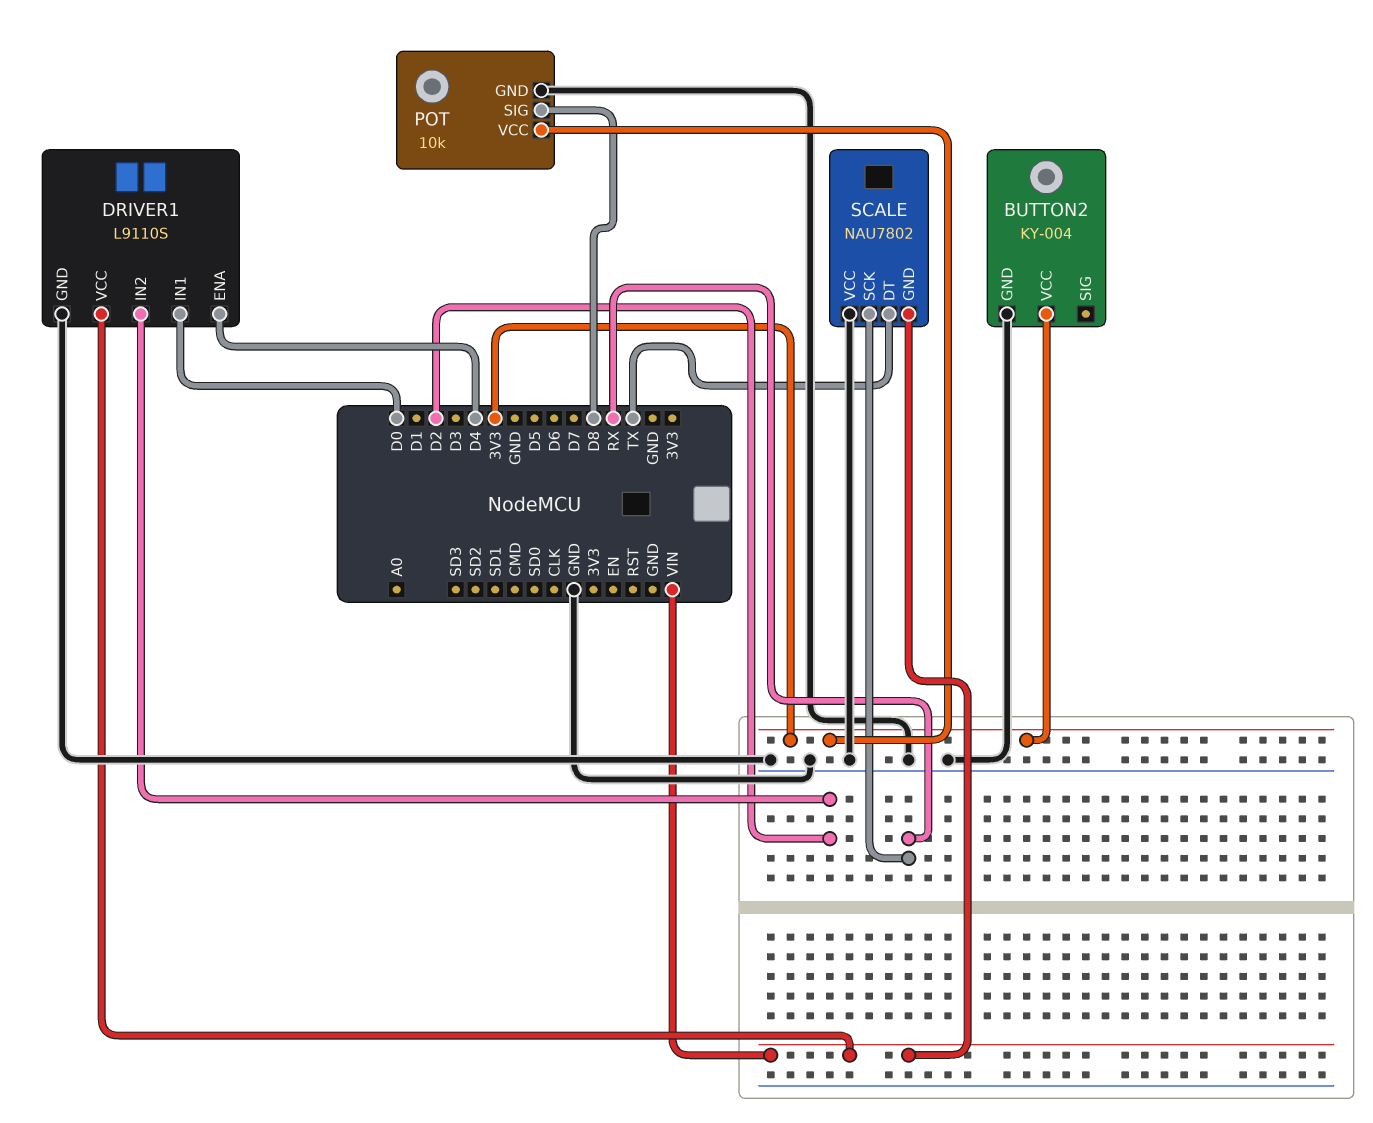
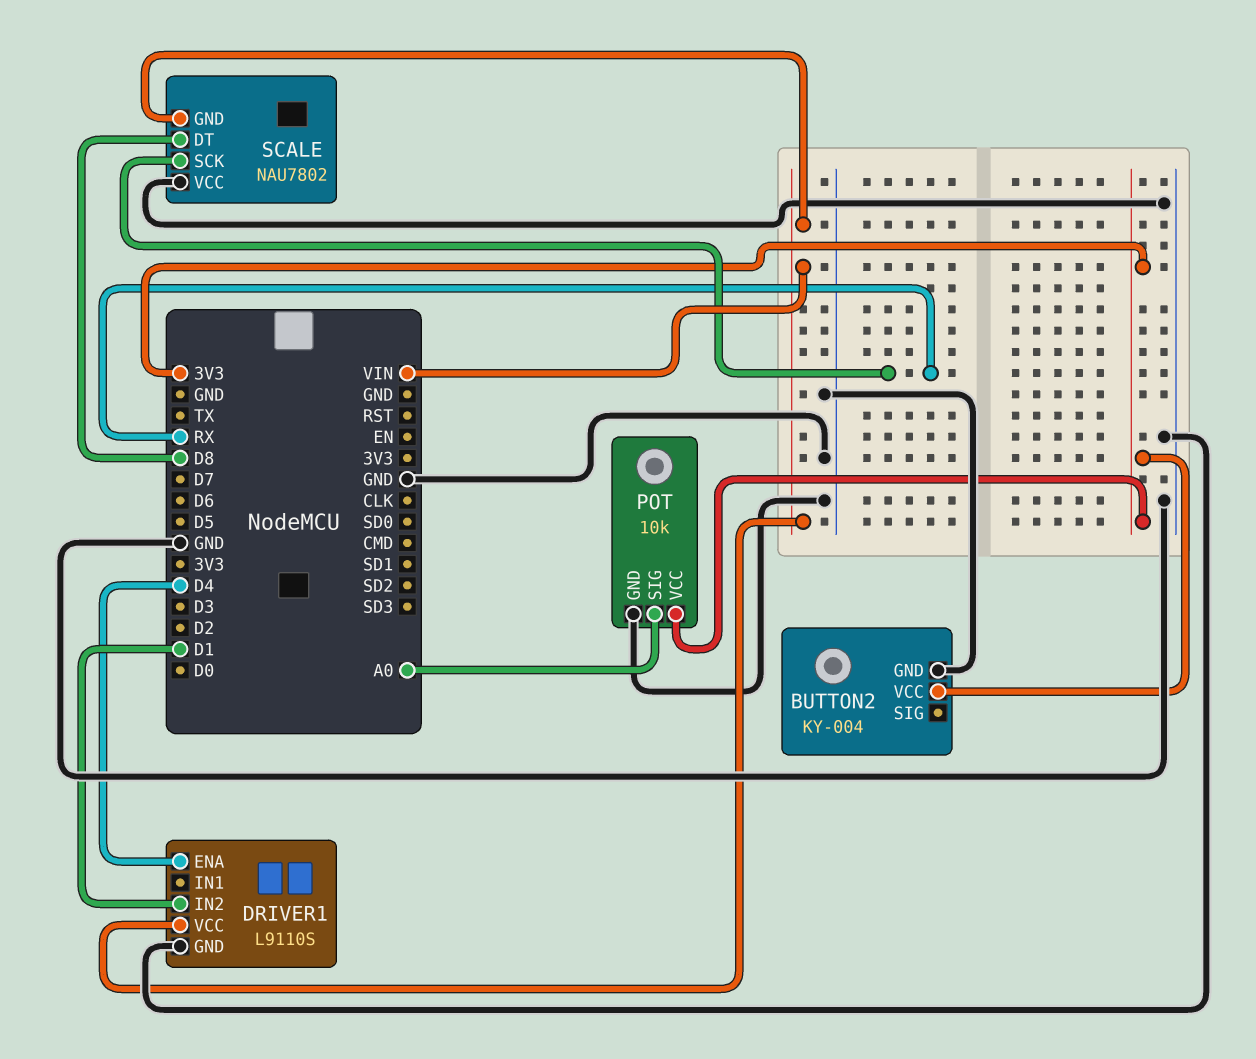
DRIVER1 pin IN1: D0 -> none
DRIVER1 pin IN2: D2 -> D1
POT pin SIG: D8 -> A0
SCALE pin DT: TX -> D8

